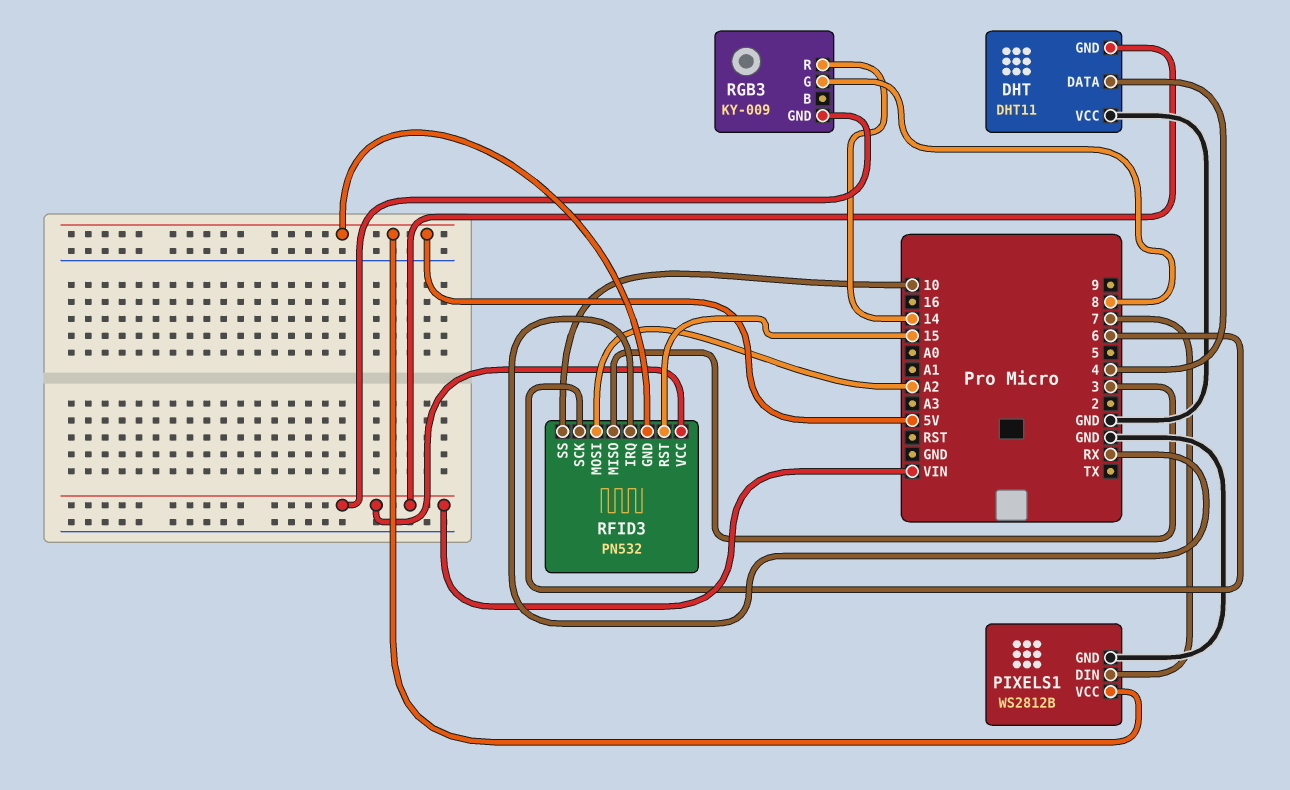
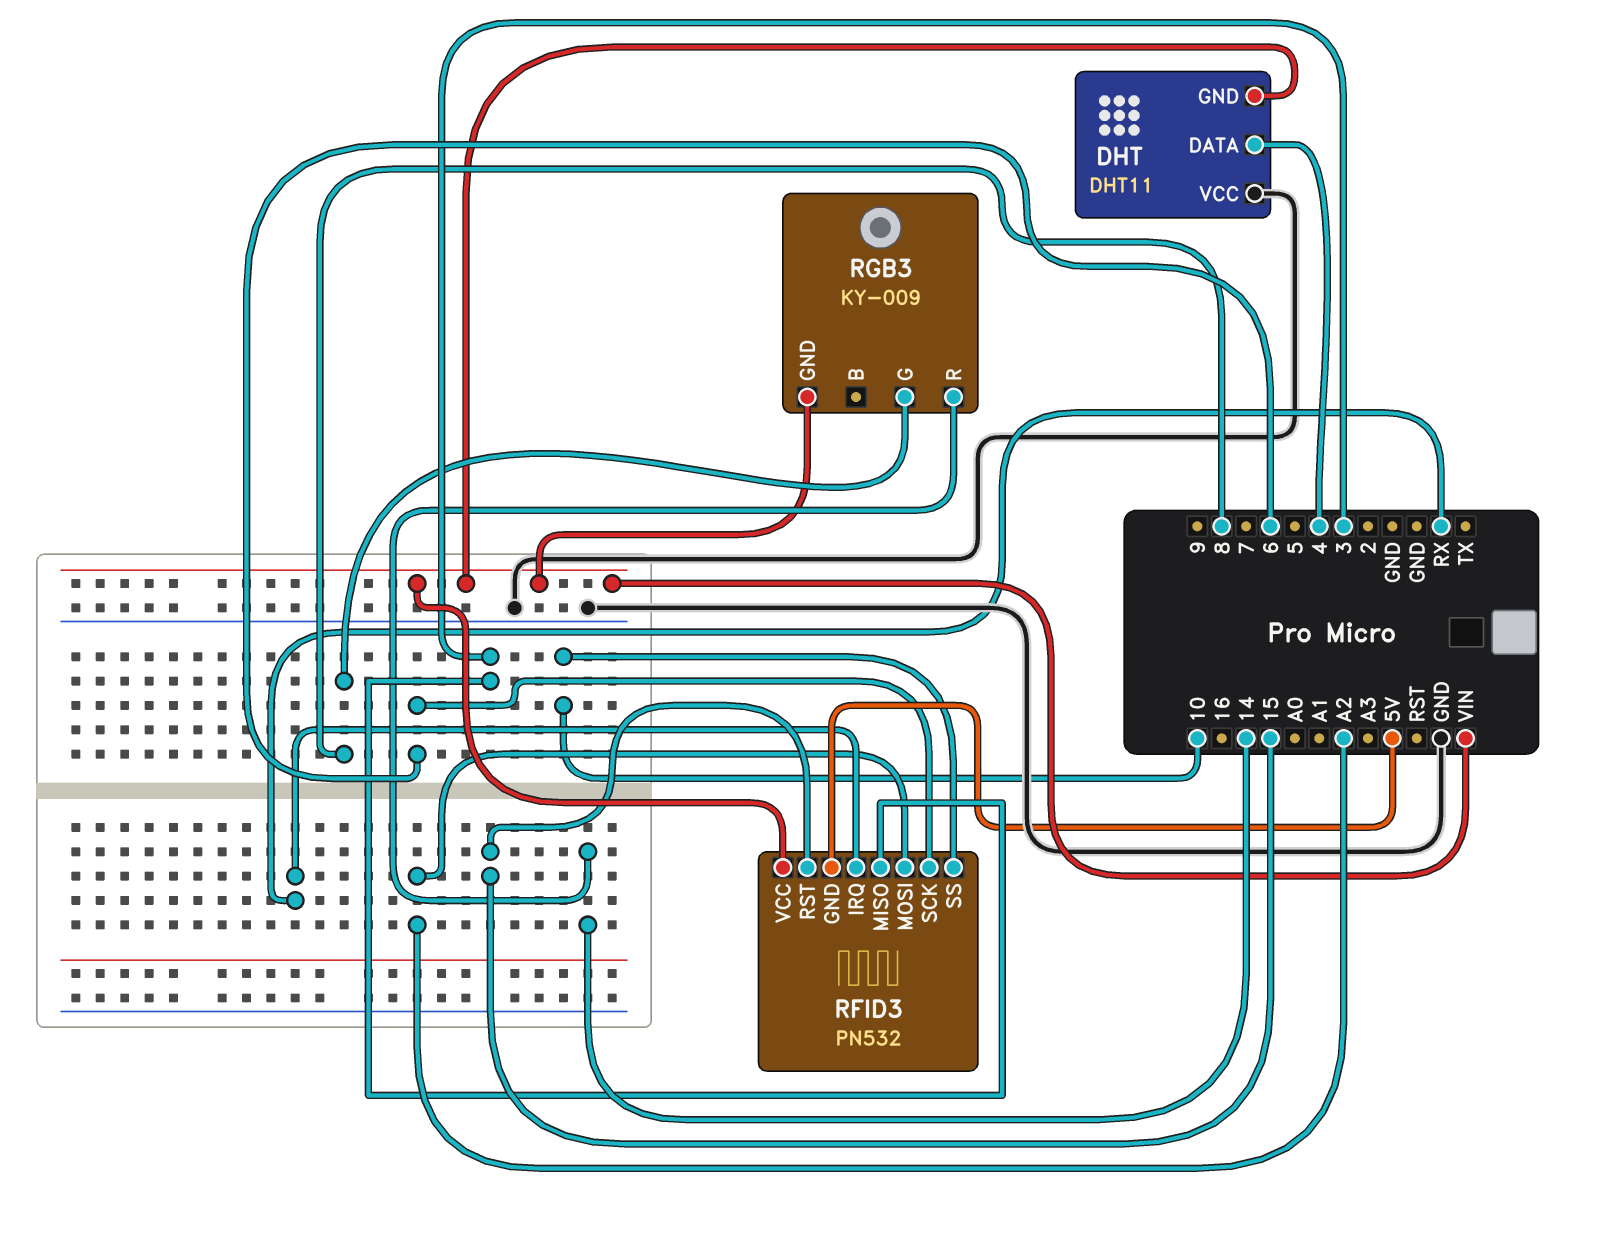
PIXELS1: WS2812B -> none
PIXELS1 pin DIN: 7 -> none
PIXELS1 pin GND: GND -> none
PIXELS1 pin VCC: 5V -> none

